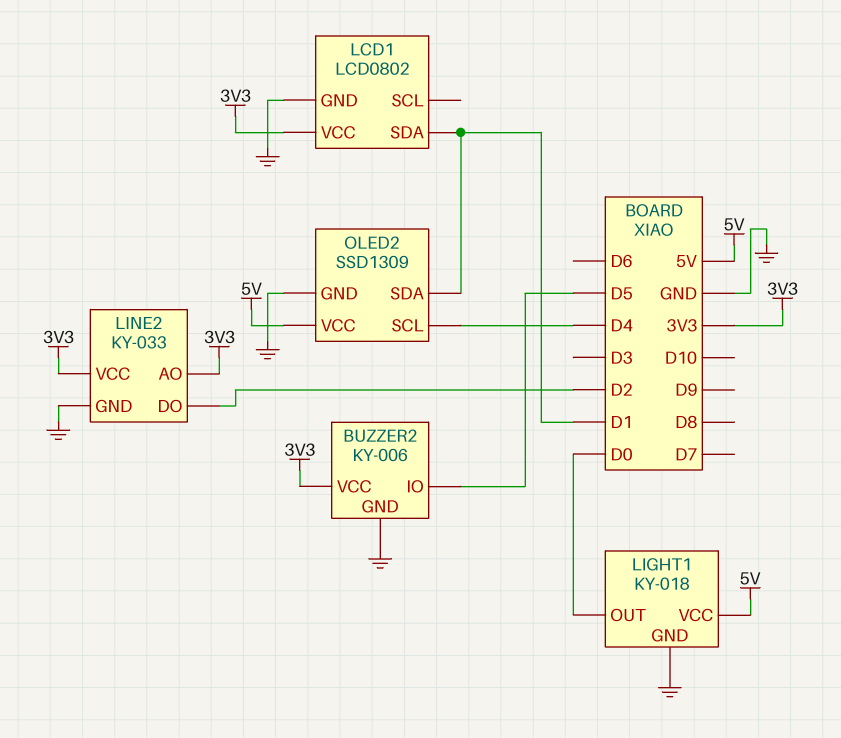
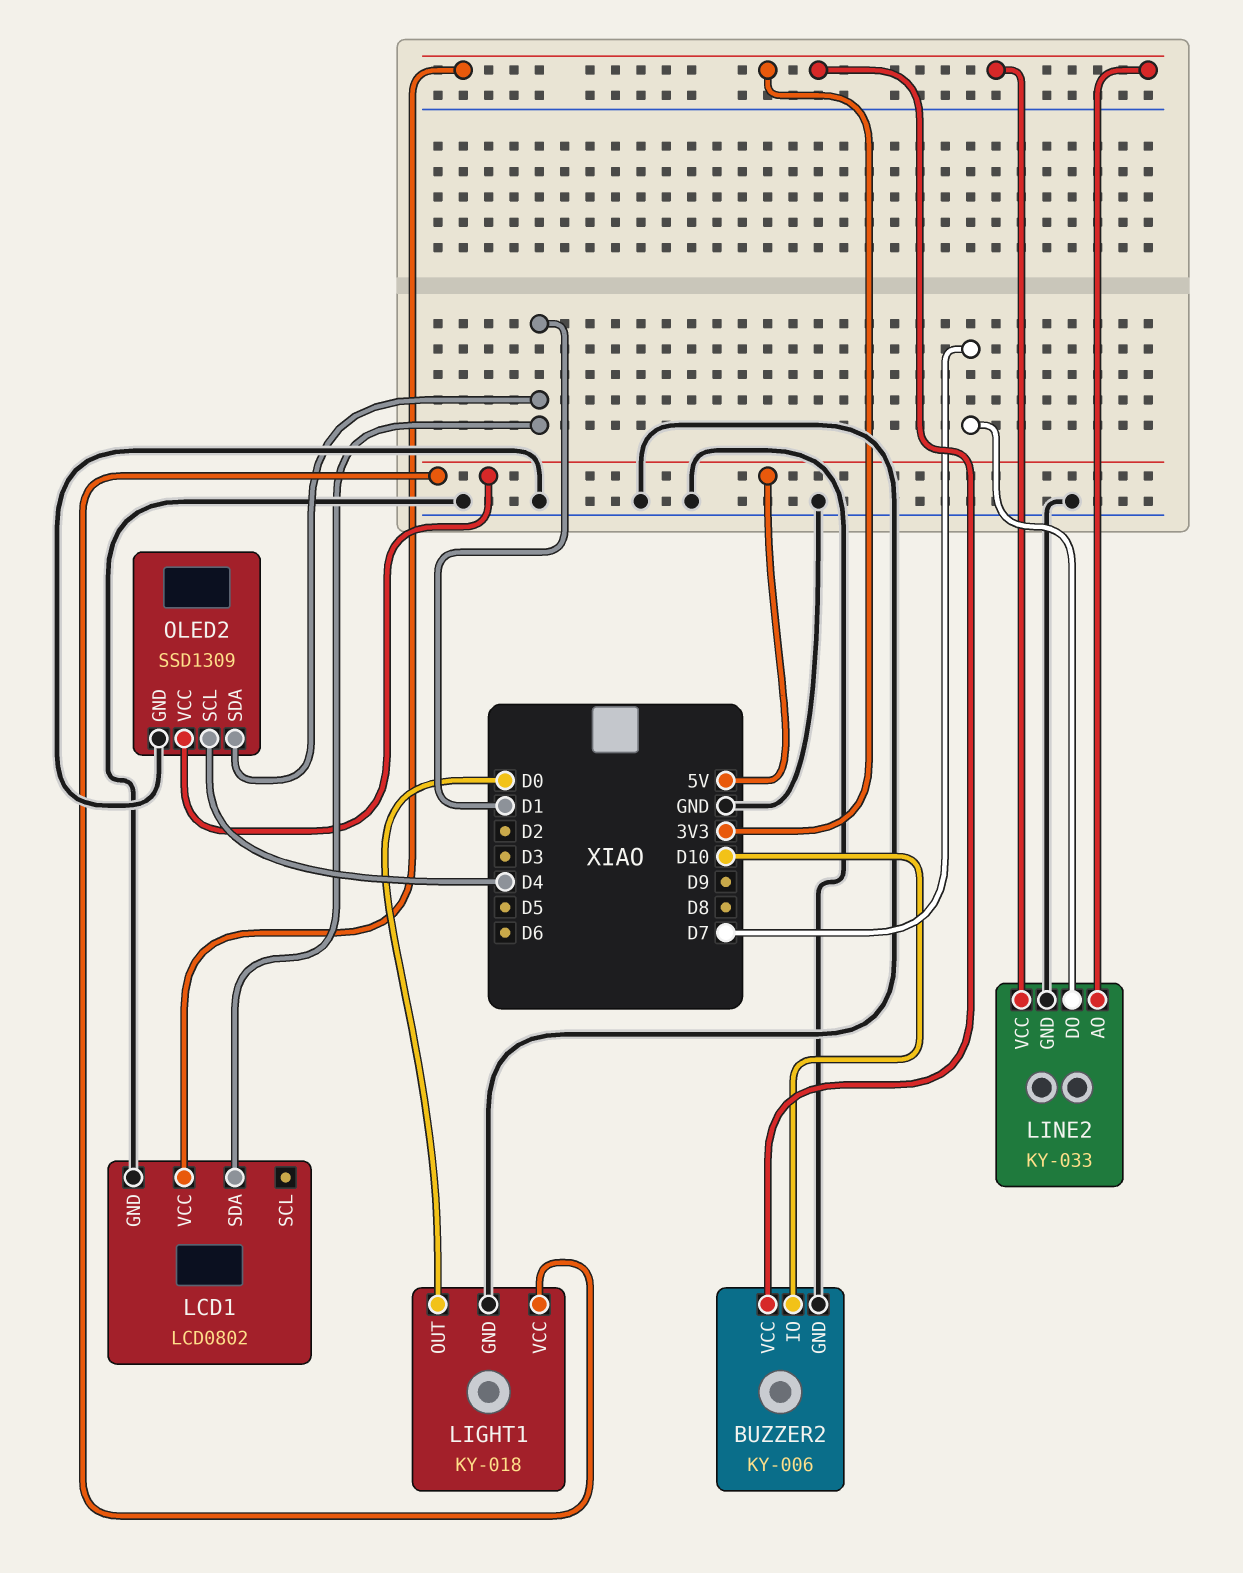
BUZZER2 pin IO: D5 -> D10
LINE2 pin DO: D2 -> D7

